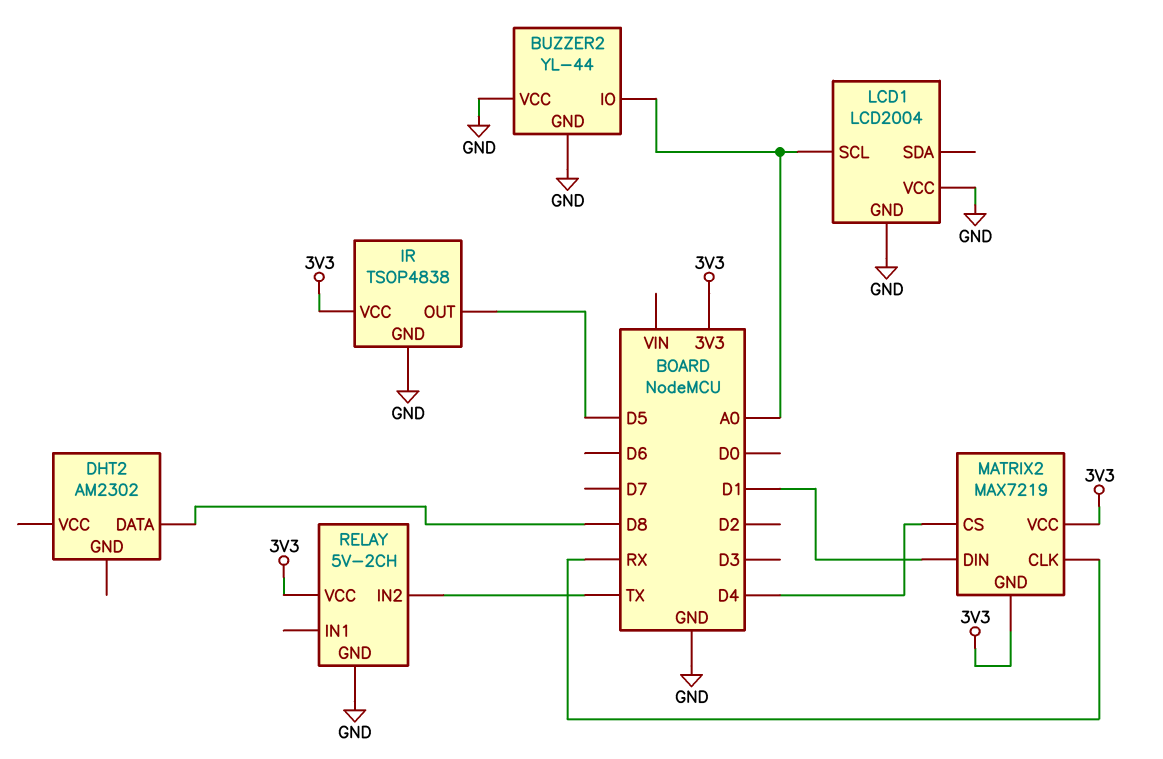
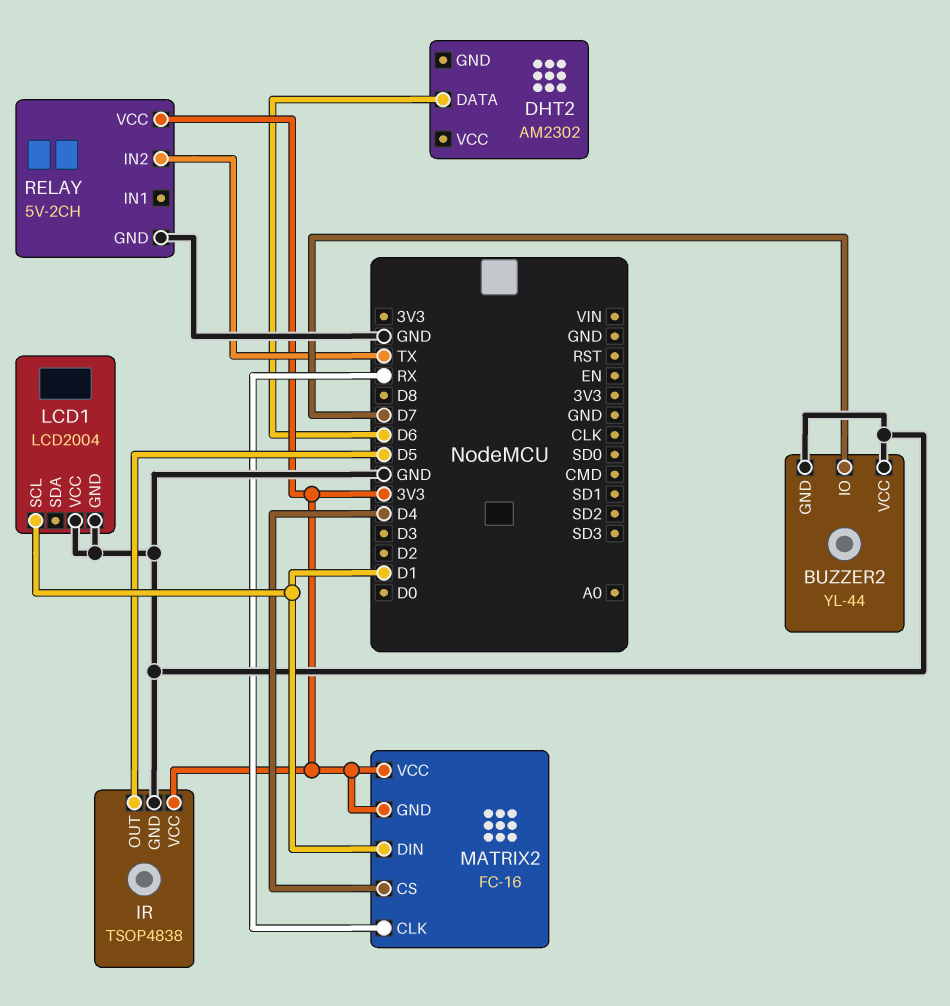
BUZZER2 pin IO: A0 -> D7
DHT2 pin DATA: D8 -> D6
LCD1 pin SCL: A0 -> D1
MATRIX2: MAX7219 -> FC-16

